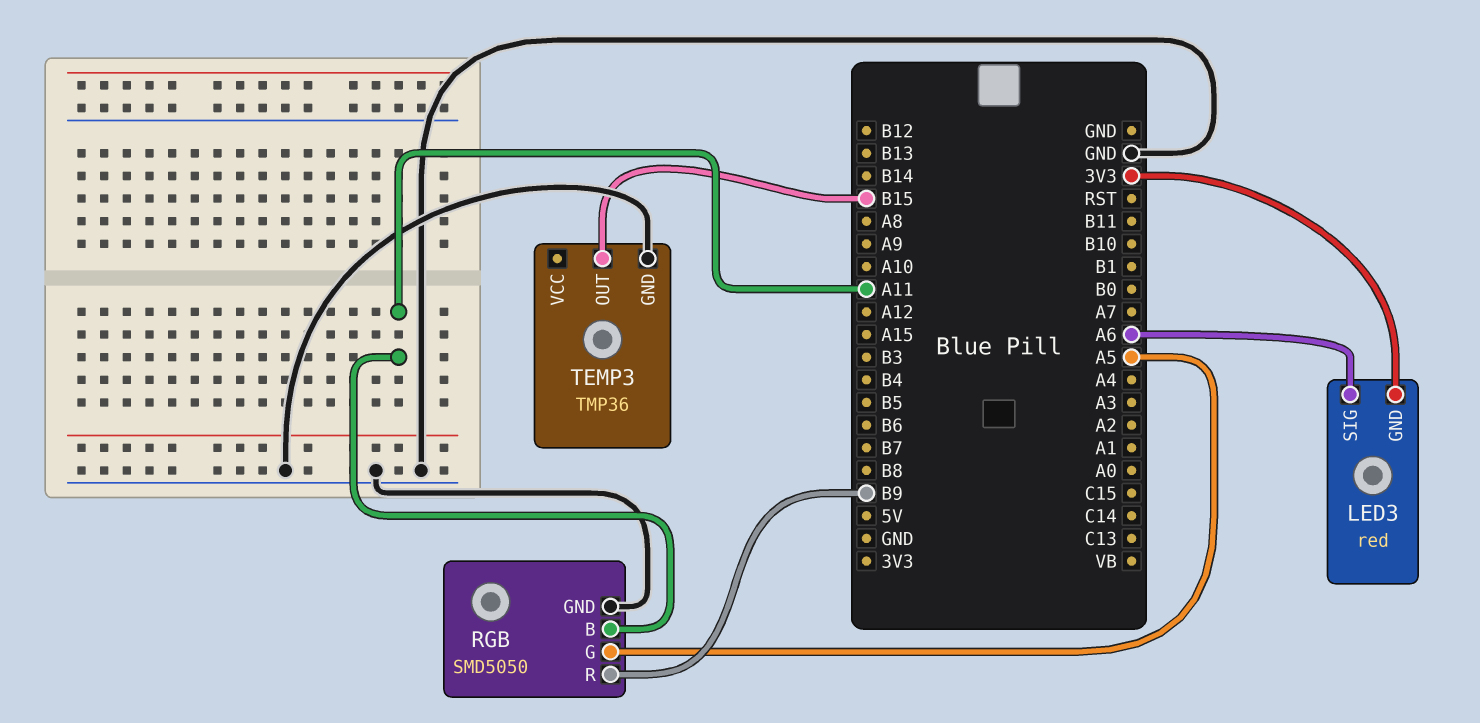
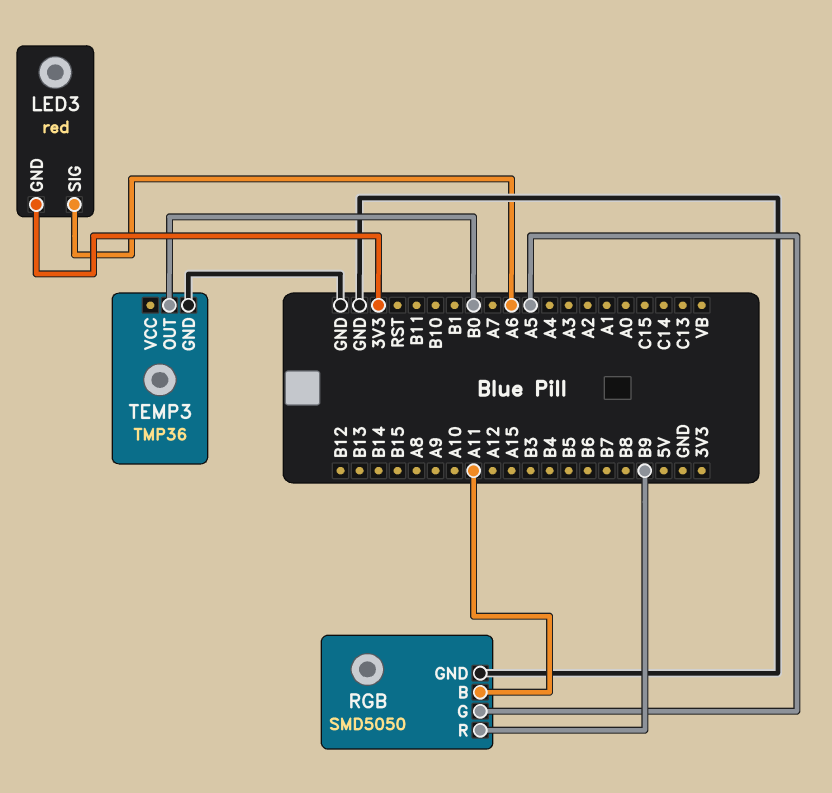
TEMP3 pin OUT: B15 -> B0

